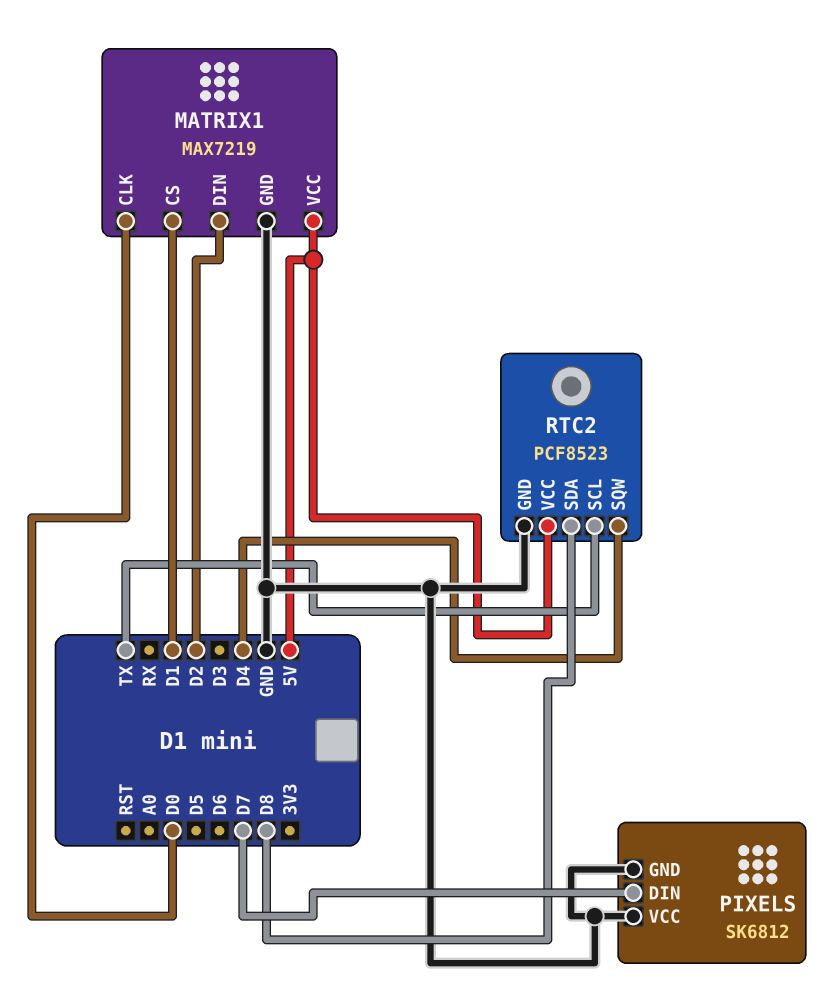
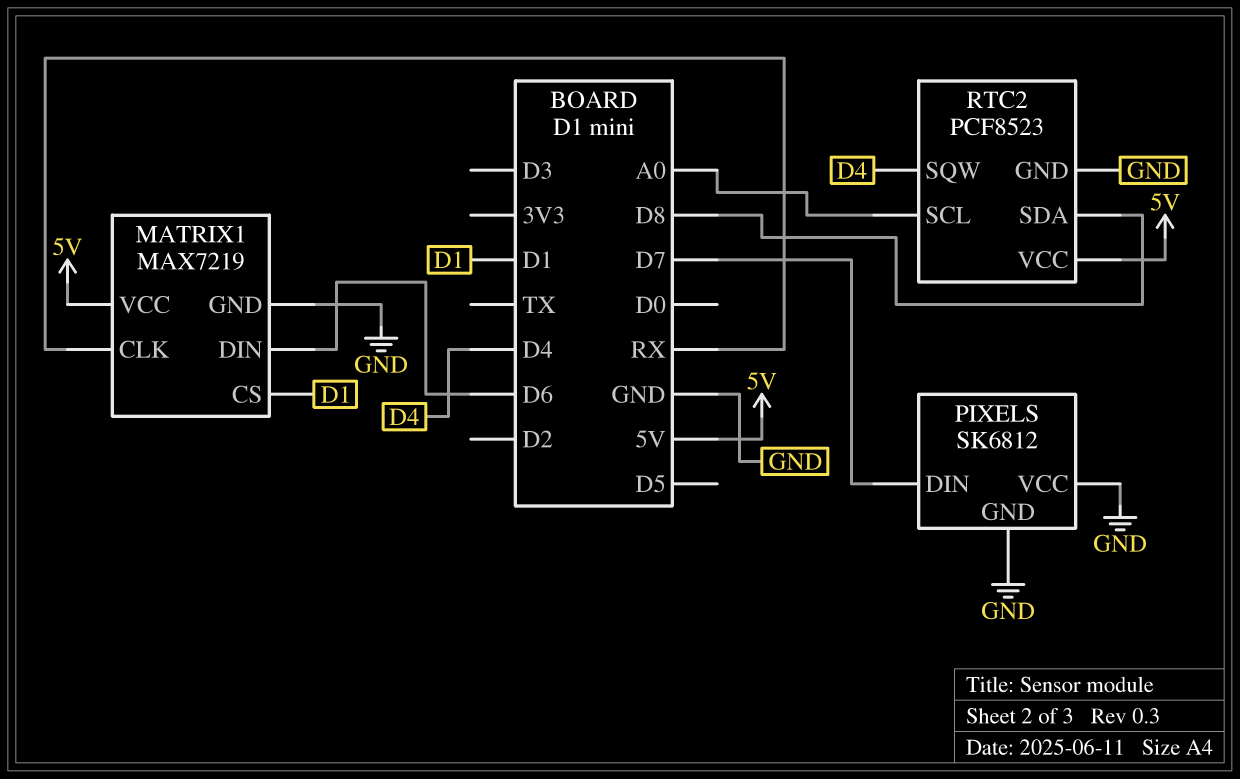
MATRIX1 pin CLK: D0 -> RX
MATRIX1 pin DIN: D2 -> D6
RTC2 pin SCL: TX -> A0

